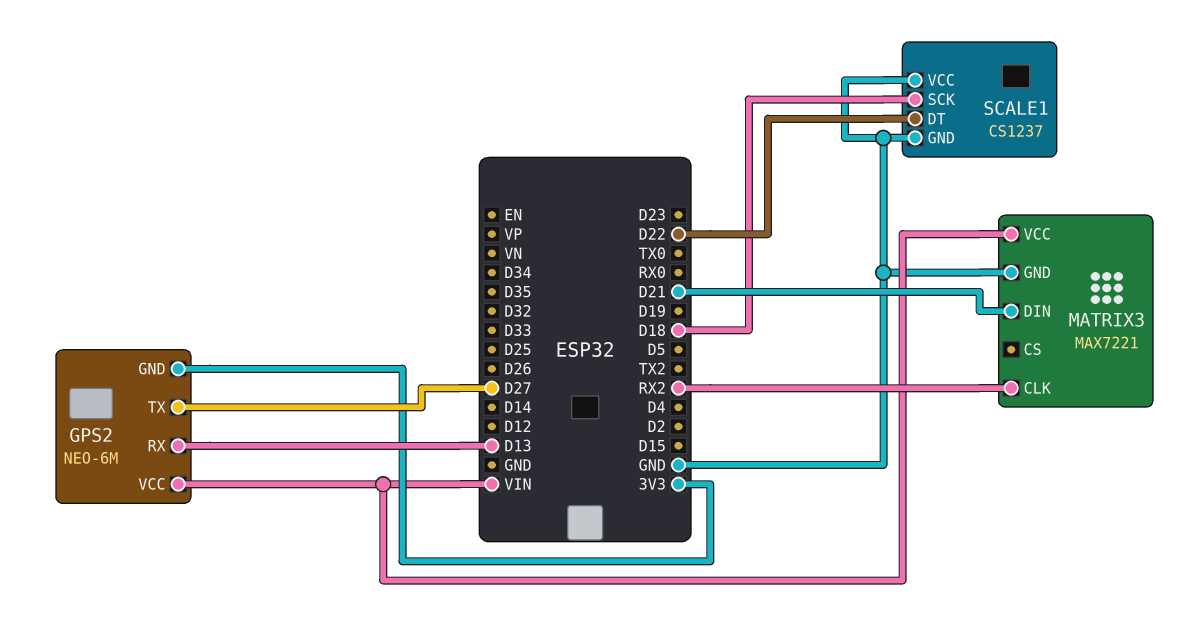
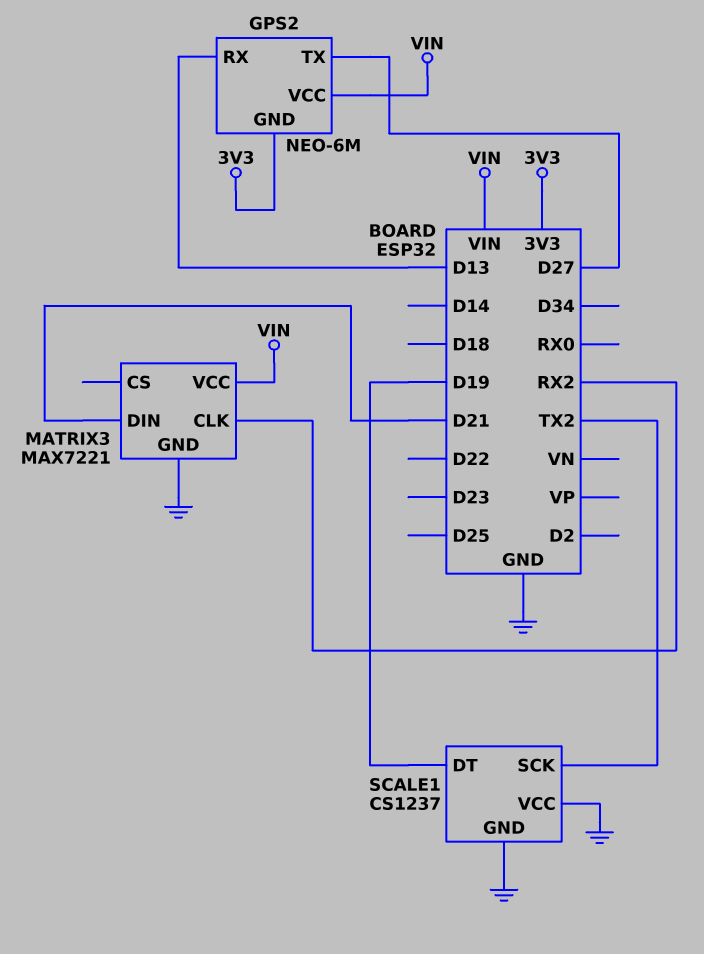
SCALE1 pin DT: D22 -> D19
SCALE1 pin SCK: D18 -> TX2

